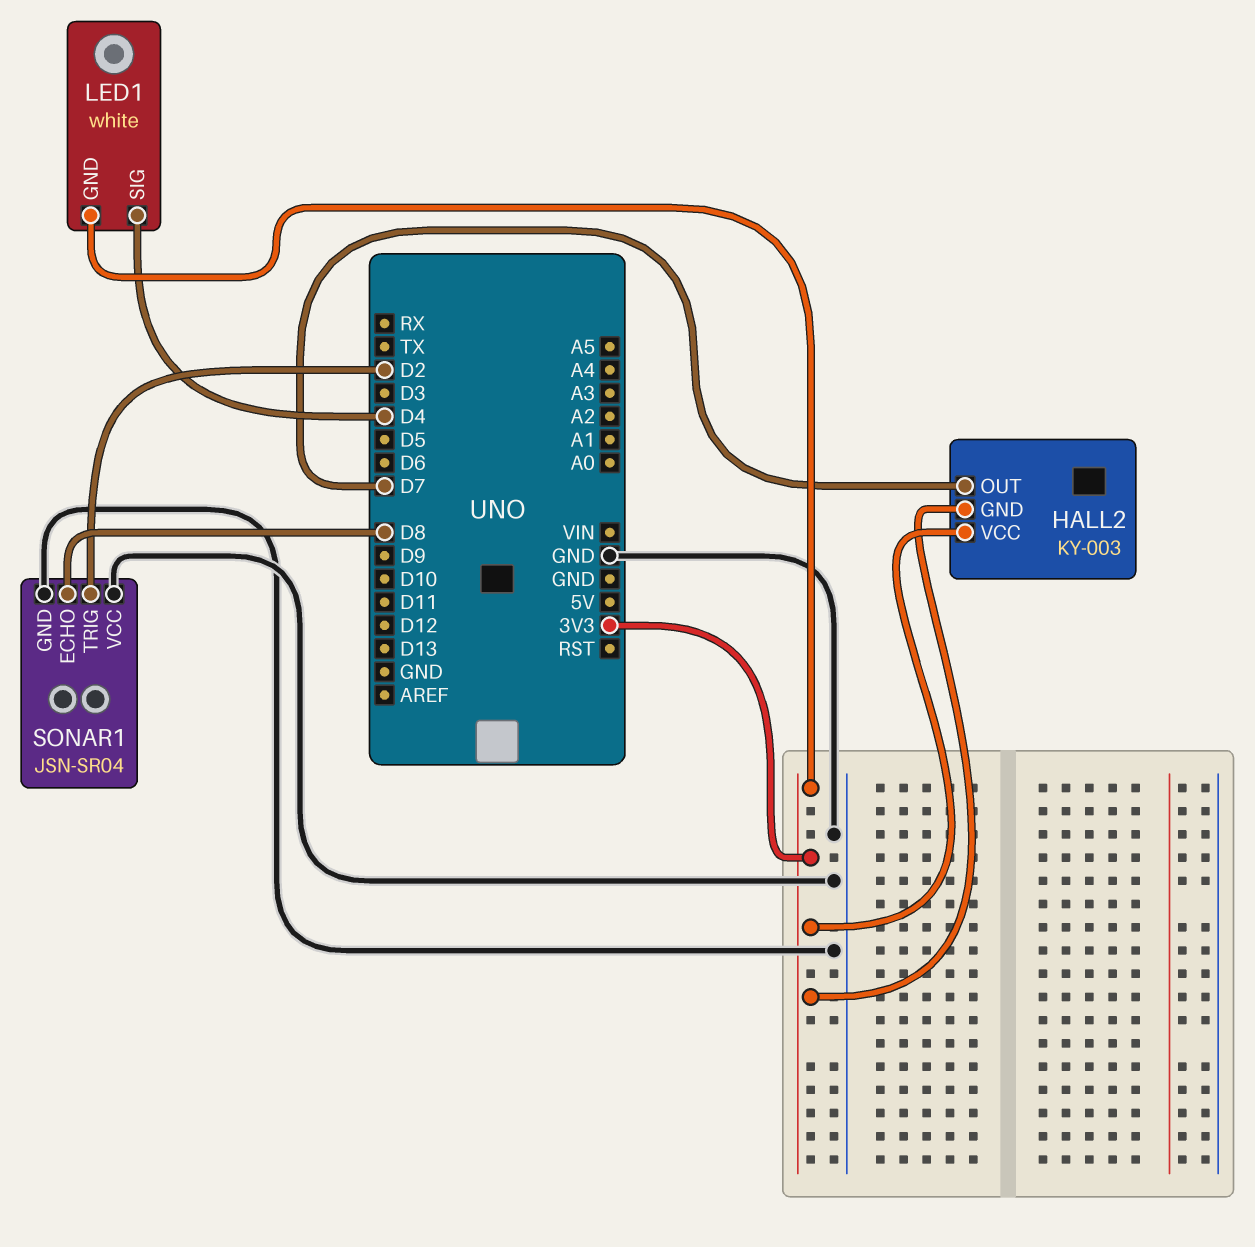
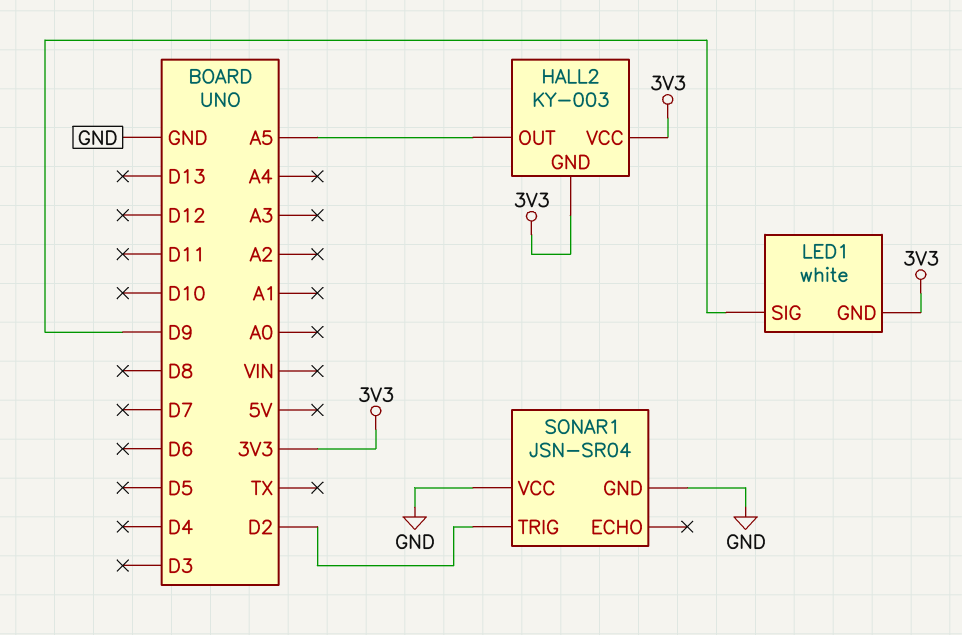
HALL2 pin OUT: D7 -> A5
LED1 pin SIG: D4 -> D9
SONAR1 pin ECHO: D8 -> none

